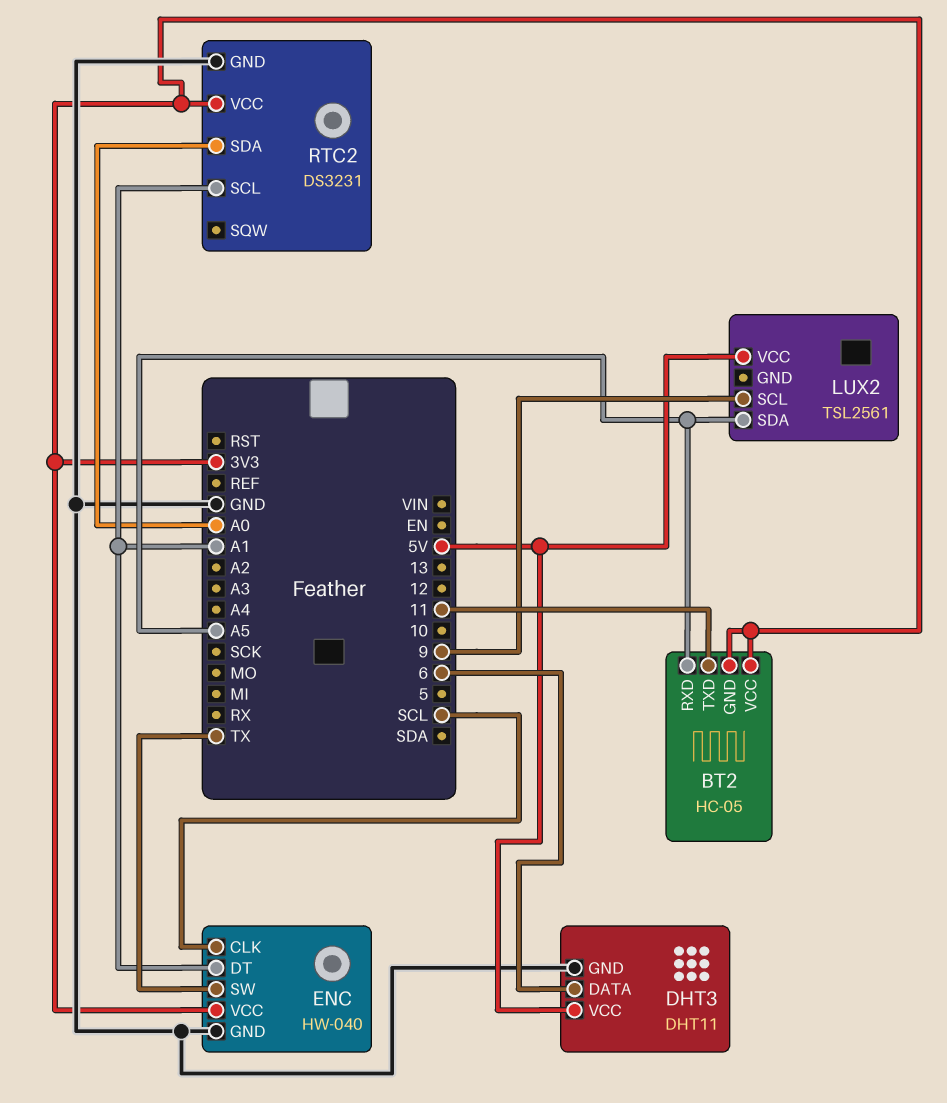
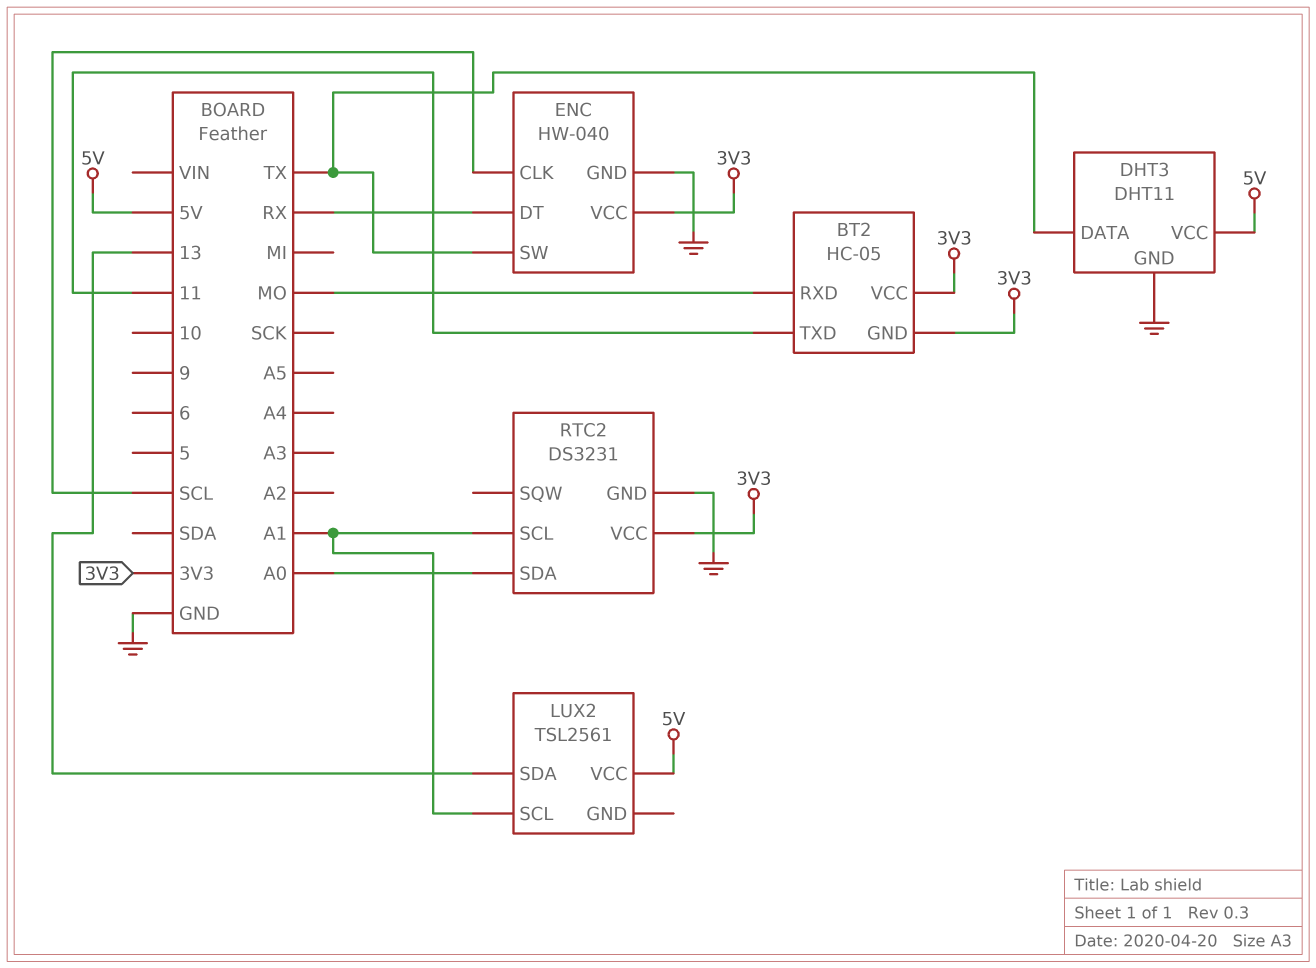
BT2 pin RXD: A5 -> MO
DHT3 pin DATA: 6 -> TX
ENC pin DT: A1 -> RX
LUX2 pin SCL: 9 -> A1
LUX2 pin SDA: A5 -> 13

